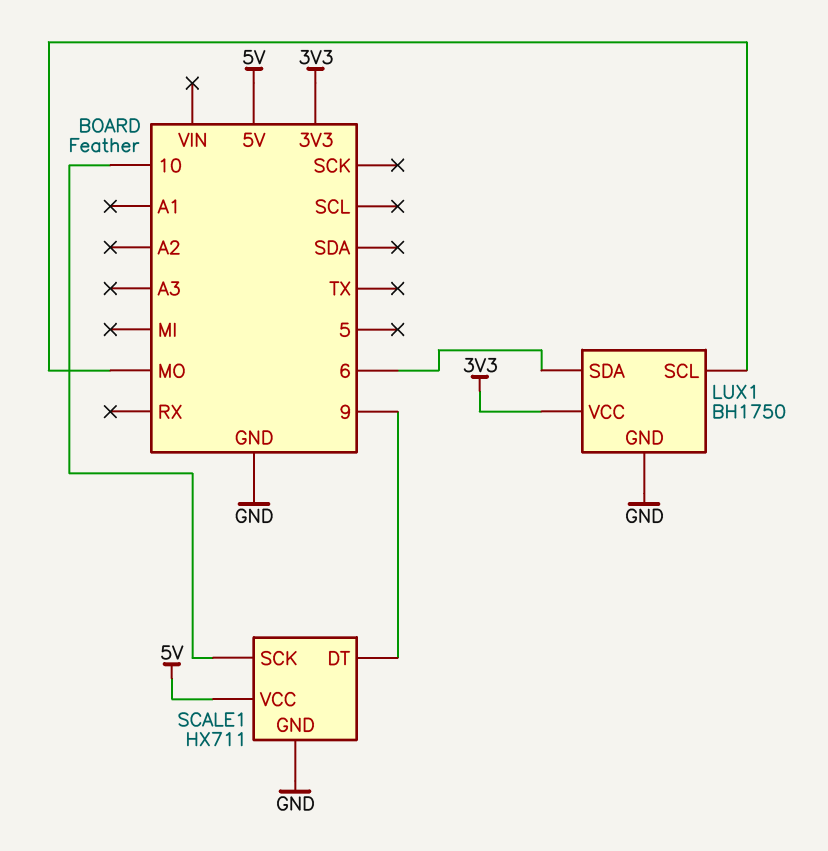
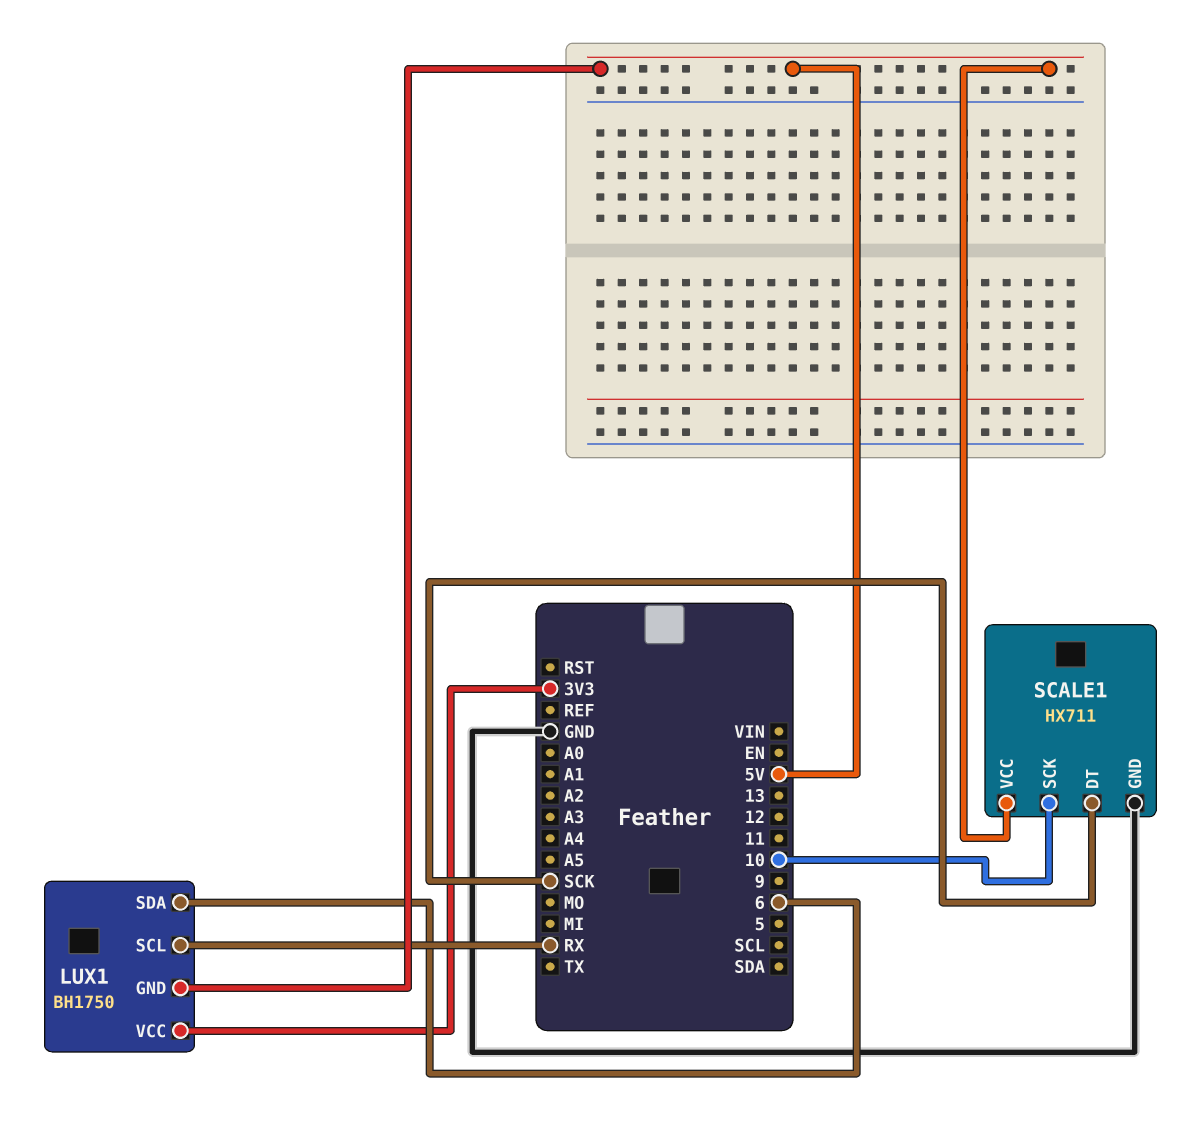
LUX1 pin GND: GND -> 5V
LUX1 pin SCL: MO -> RX
SCALE1 pin DT: 9 -> SCK

